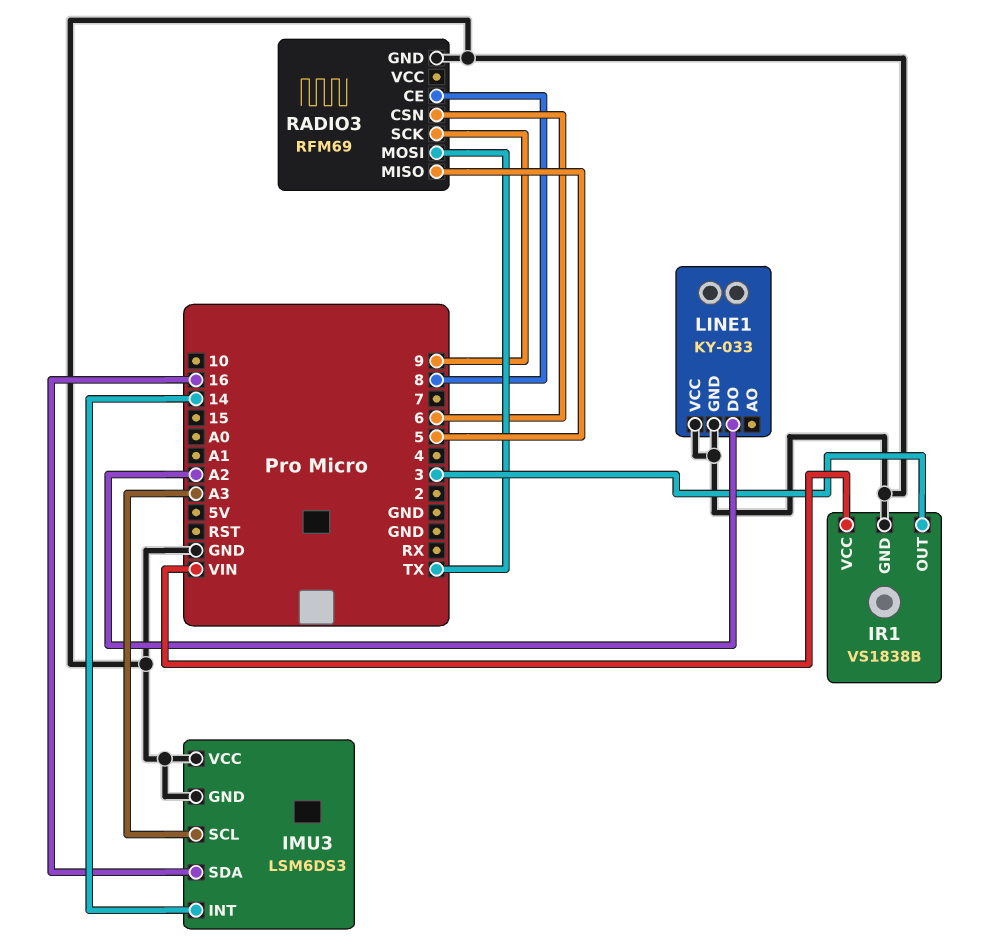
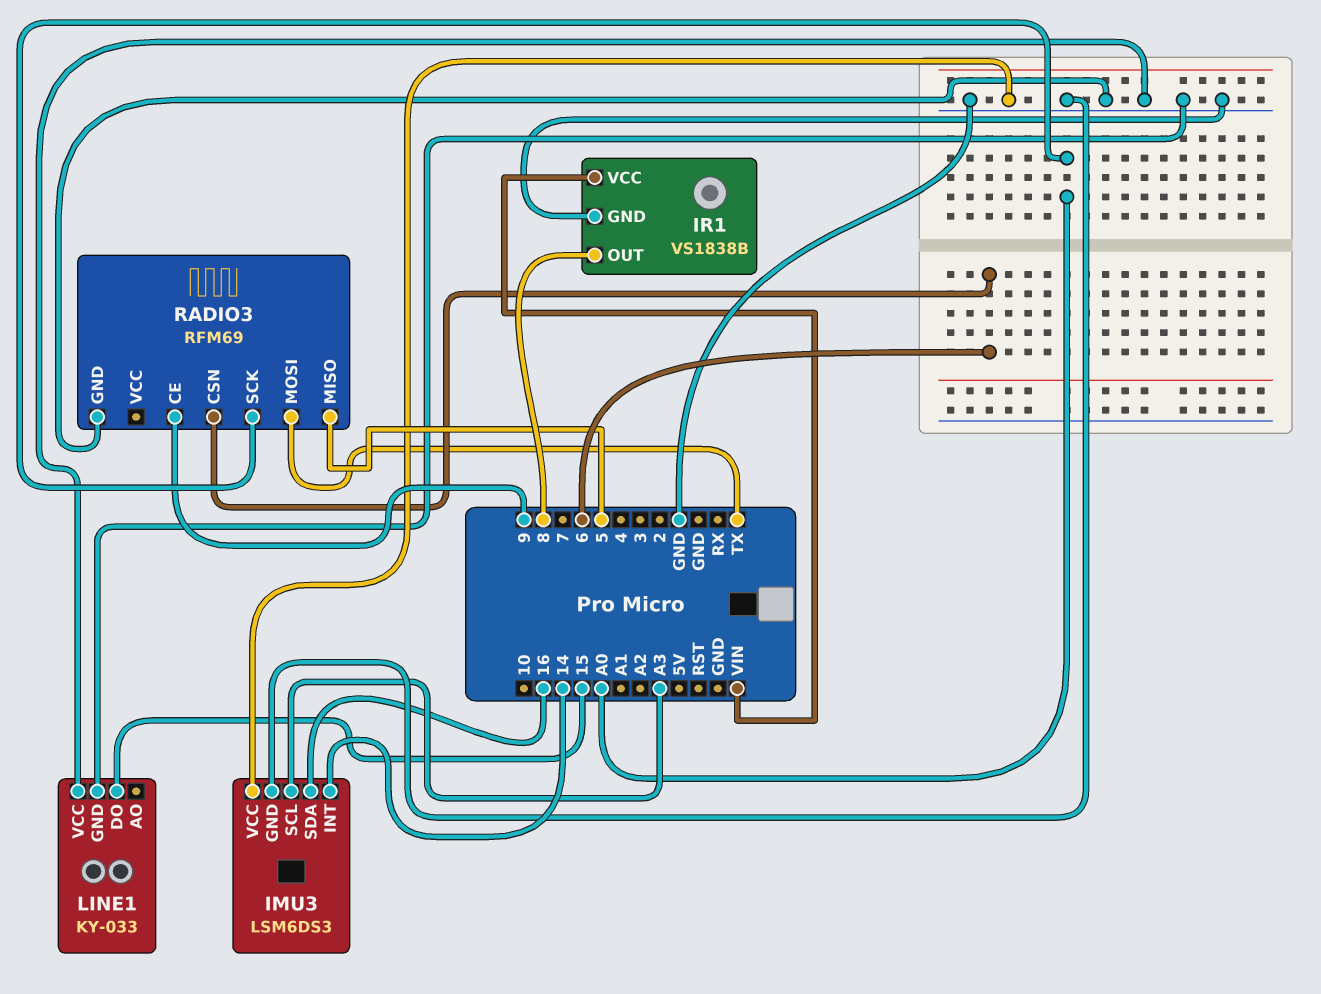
IR1 pin OUT: 3 -> 8
LINE1 pin DO: A2 -> 15
RADIO3 pin CE: 8 -> 9
RADIO3 pin SCK: 9 -> A0

